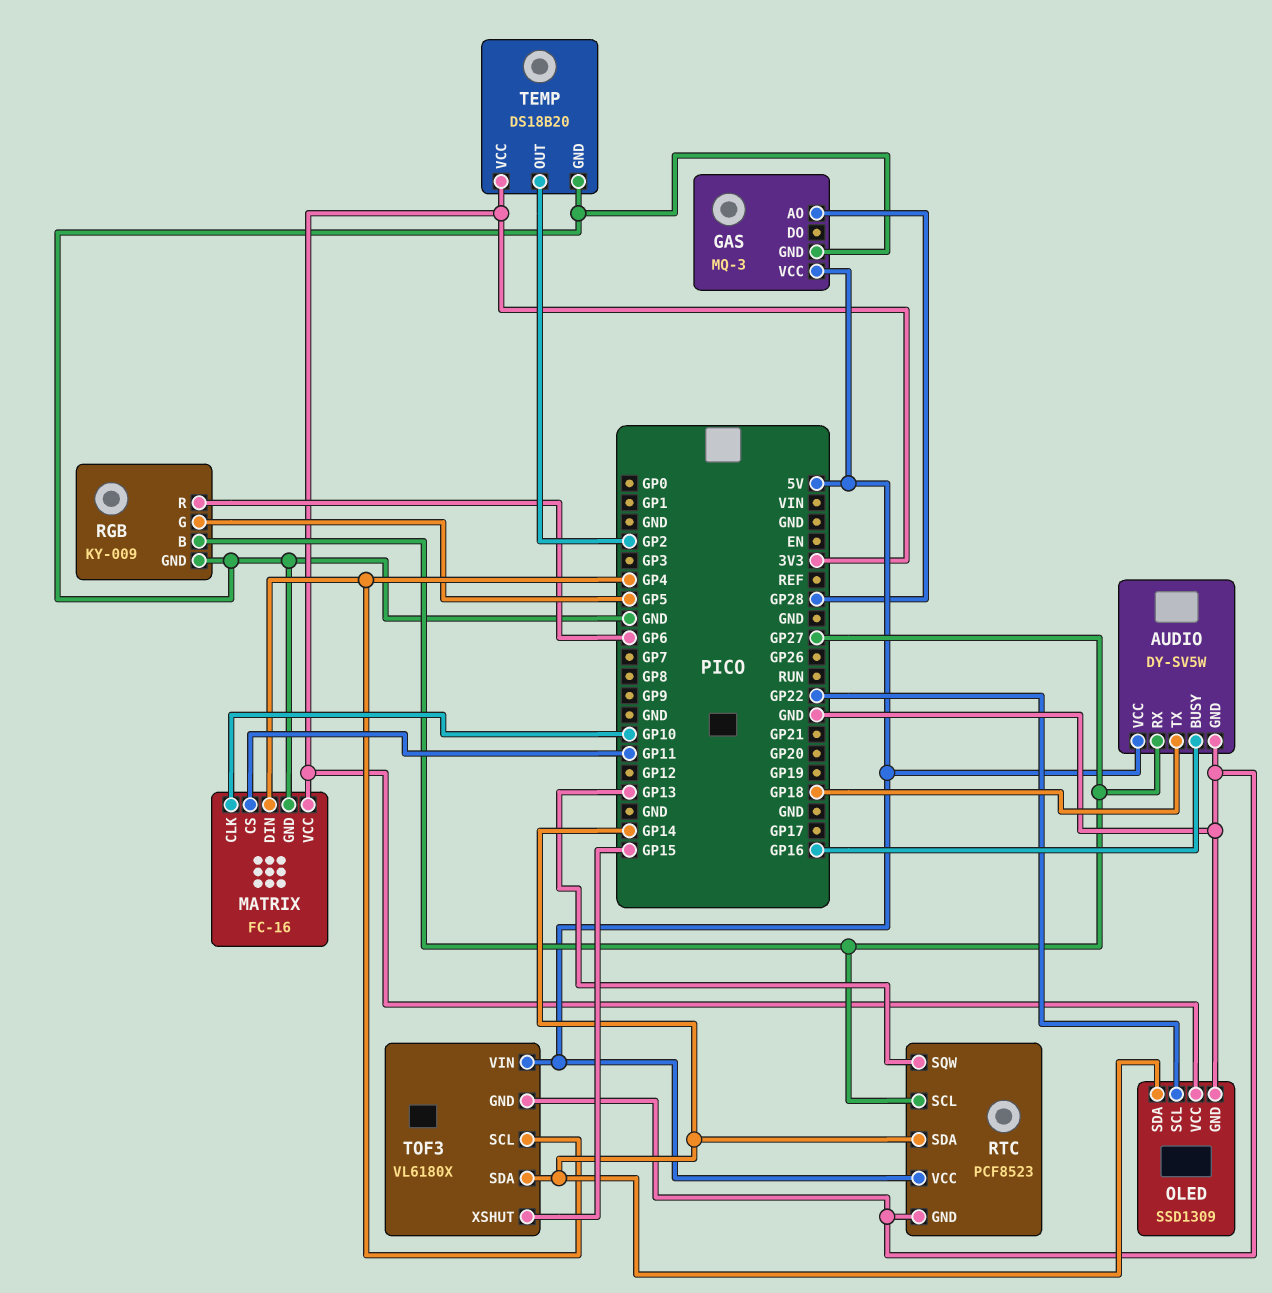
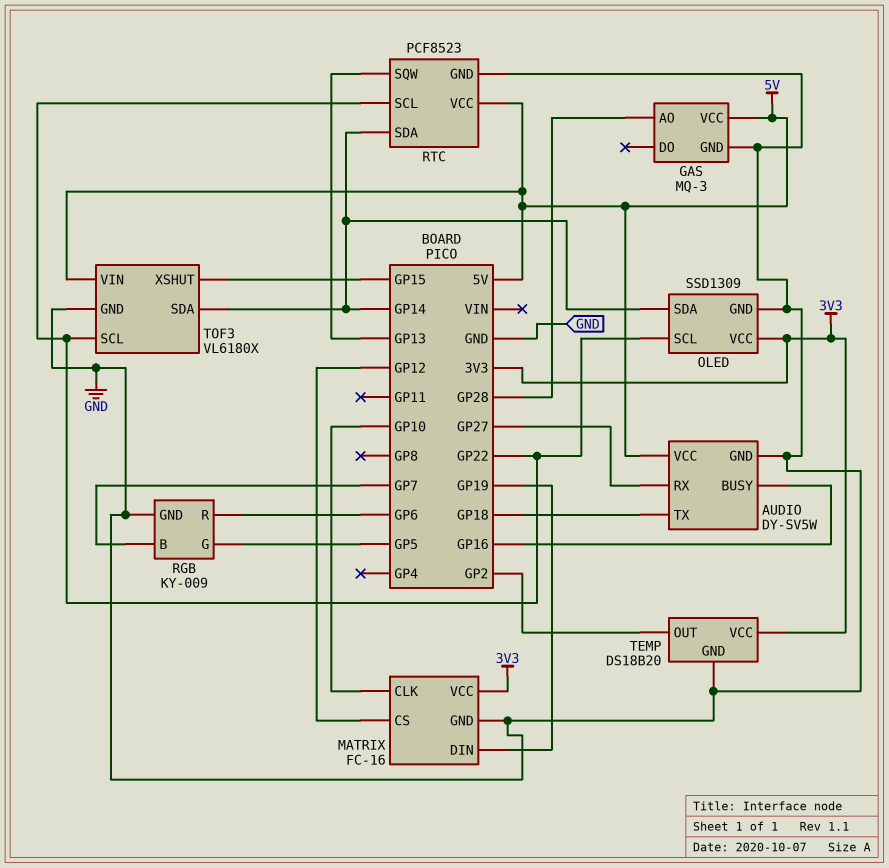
MATRIX pin CS: GP11 -> GP12
MATRIX pin DIN: GP4 -> GP19
RGB pin B: GP27 -> GP7
RTC pin SCL: GP27 -> GP22
TOF3 pin SCL: GP4 -> GP22

